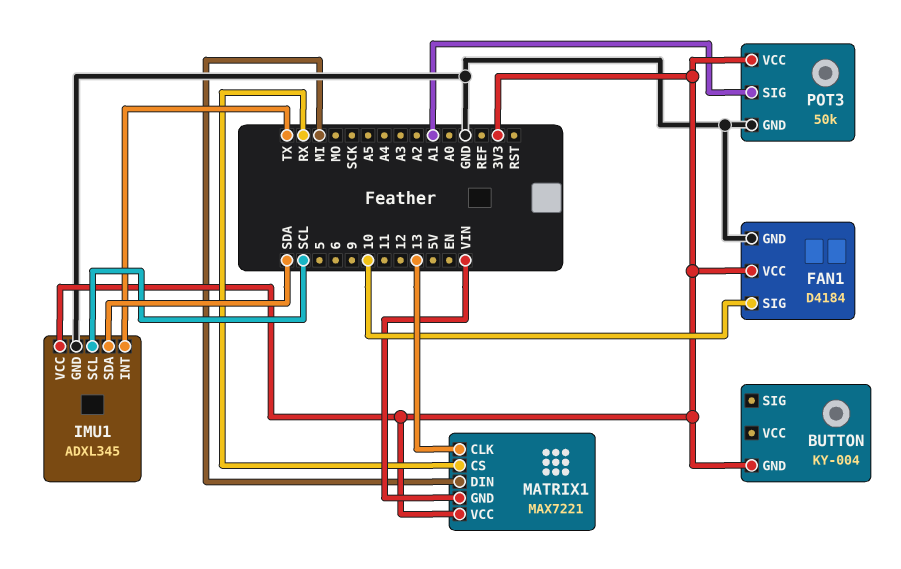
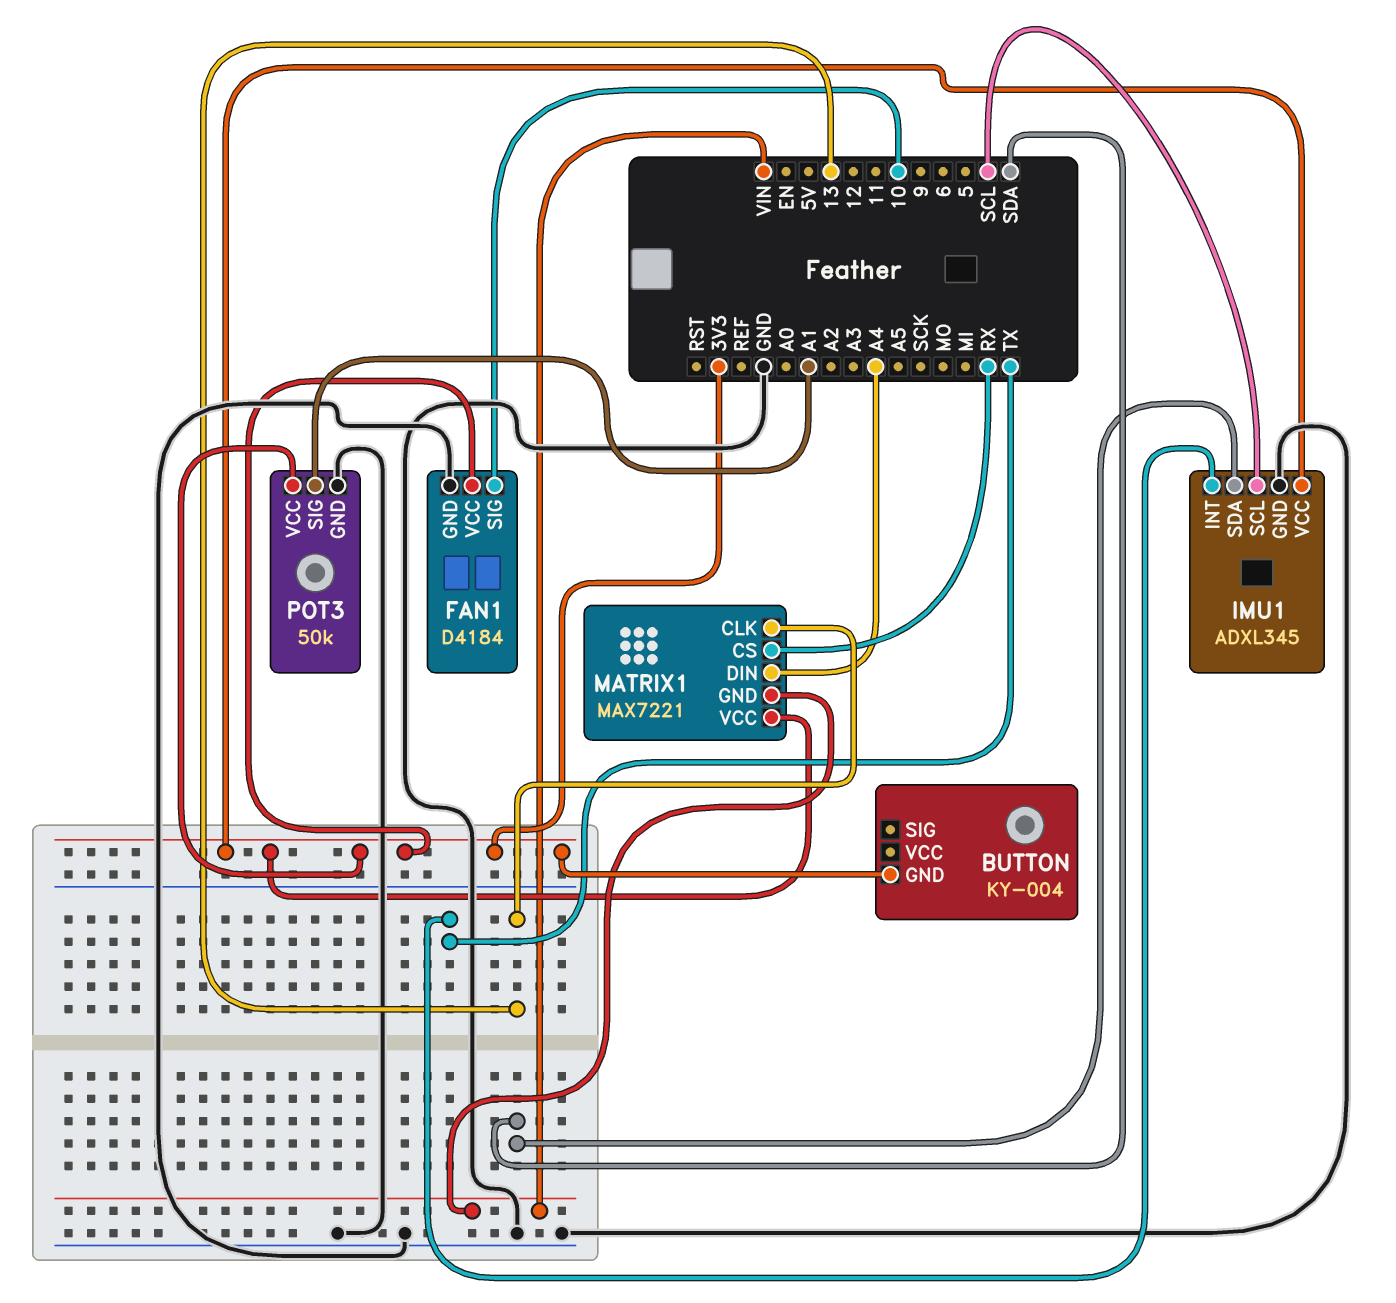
MATRIX1 pin DIN: MI -> A4

